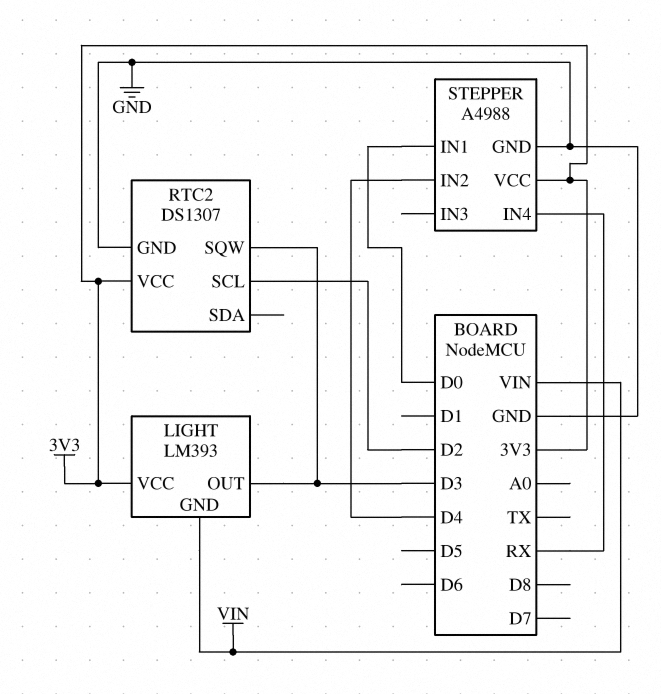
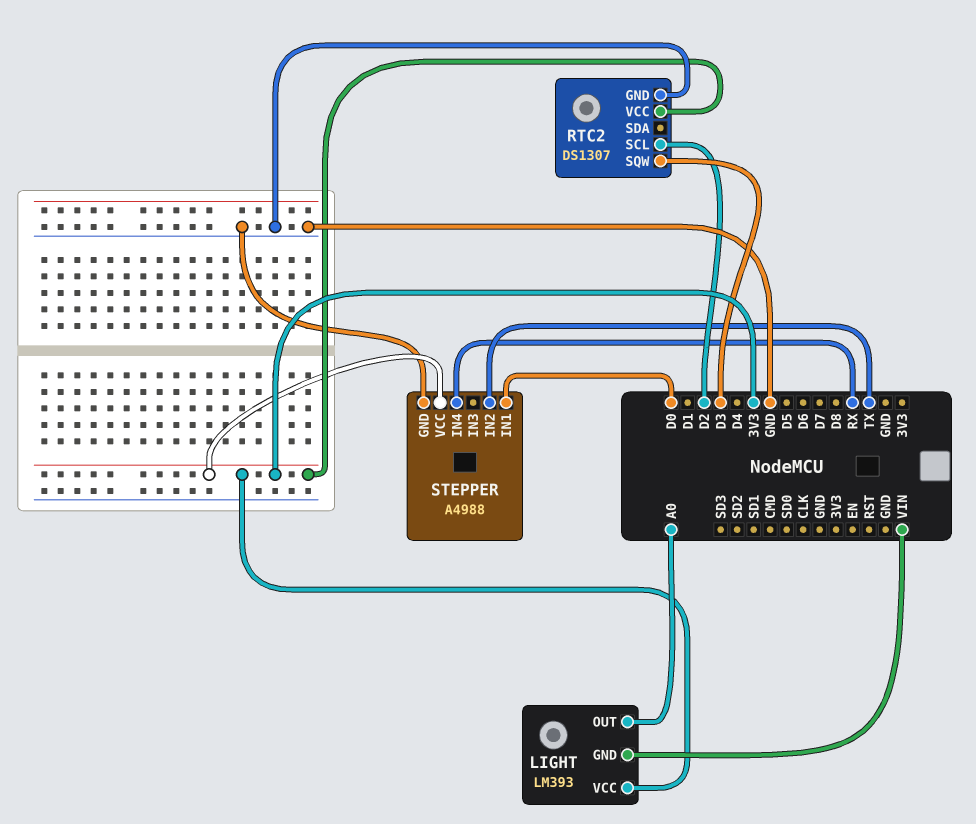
LIGHT pin OUT: D3 -> A0
STEPPER pin IN2: D4 -> TX

